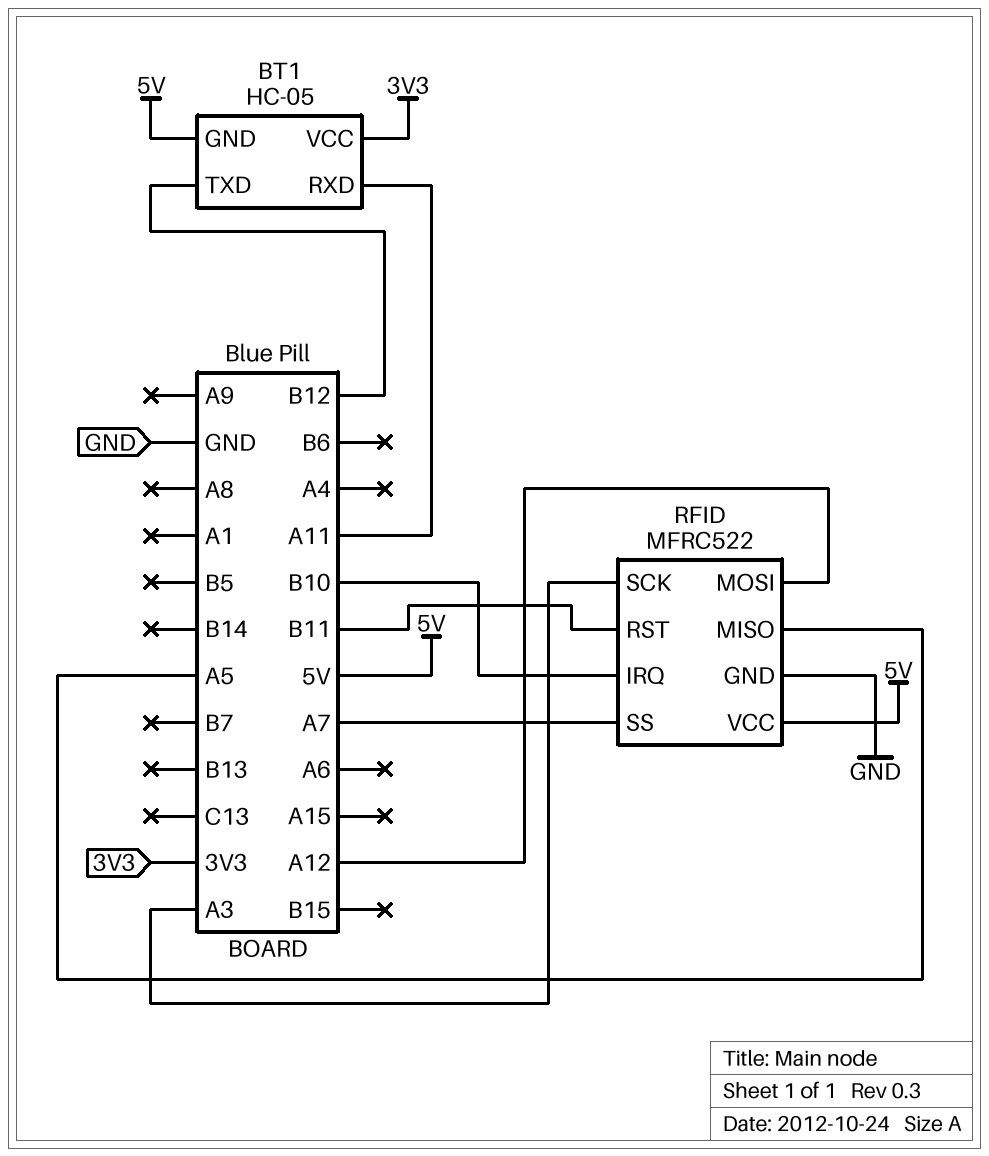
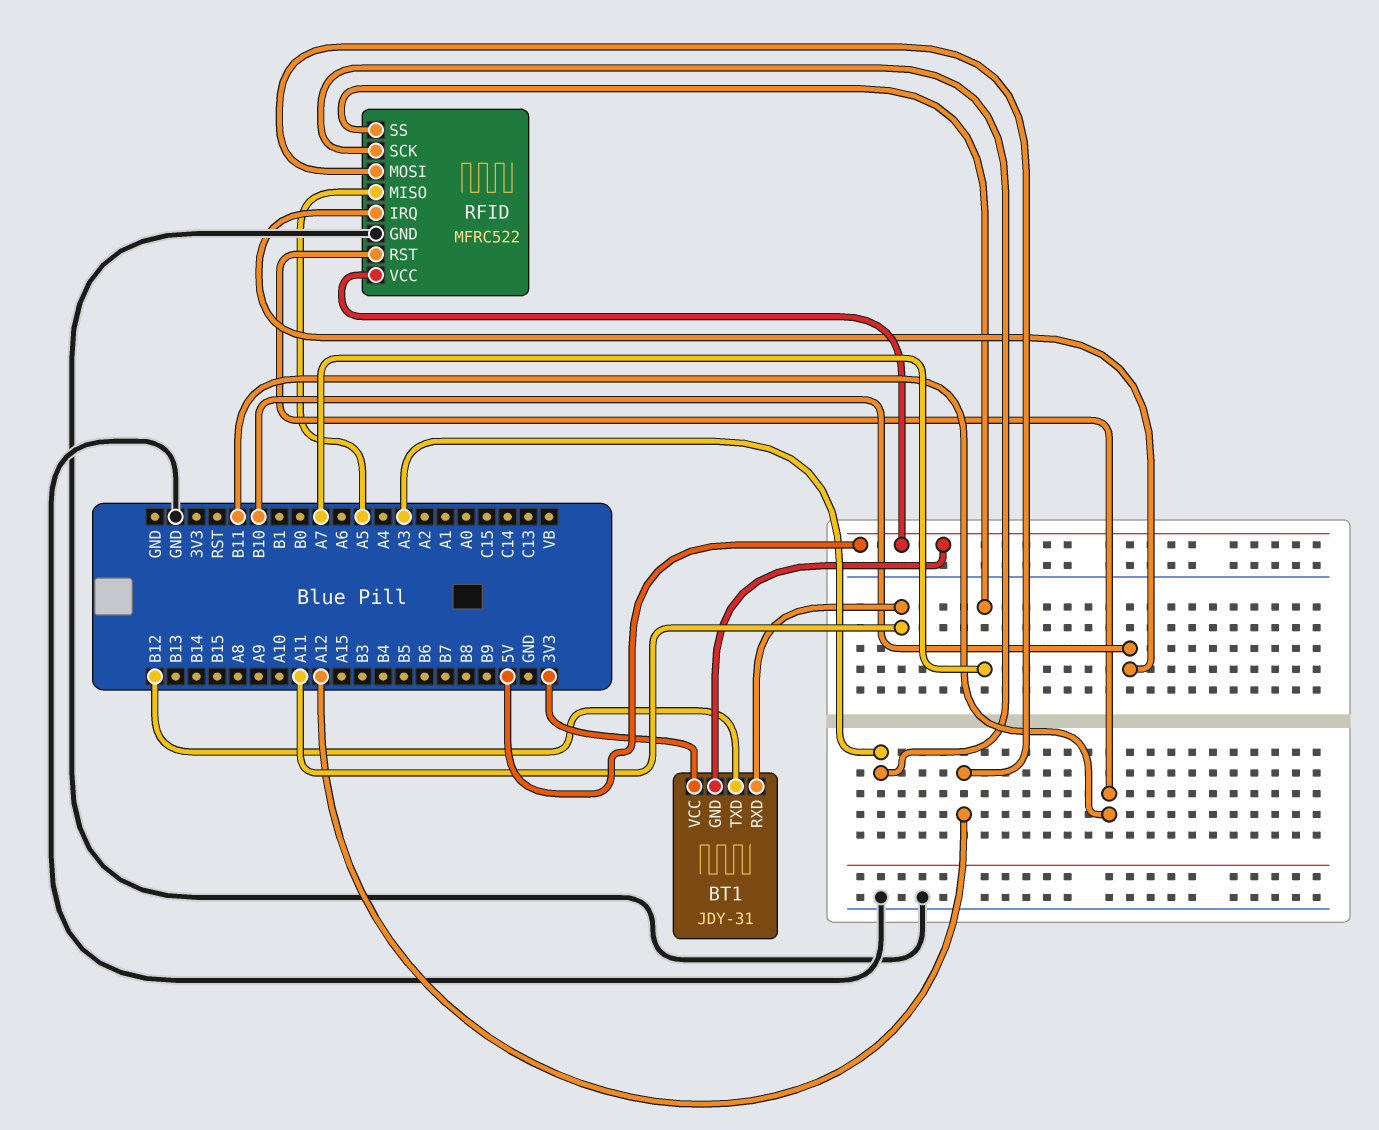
BT1: HC-05 -> JDY-31

